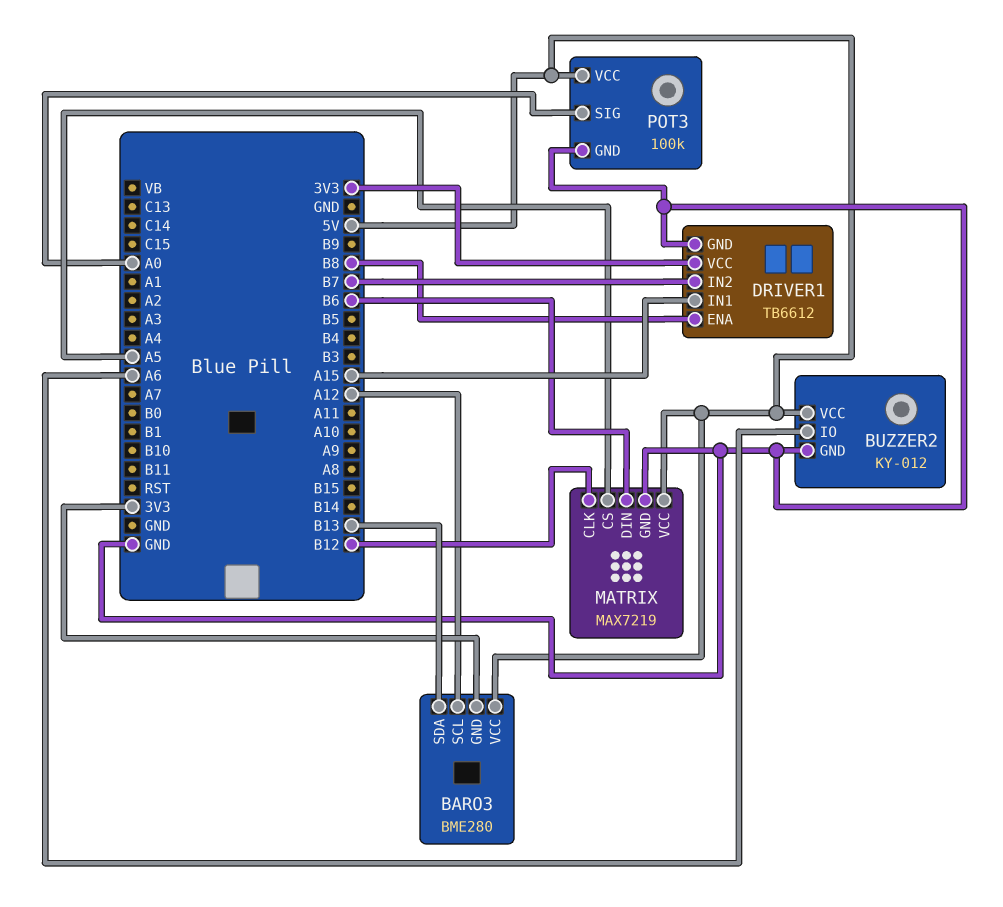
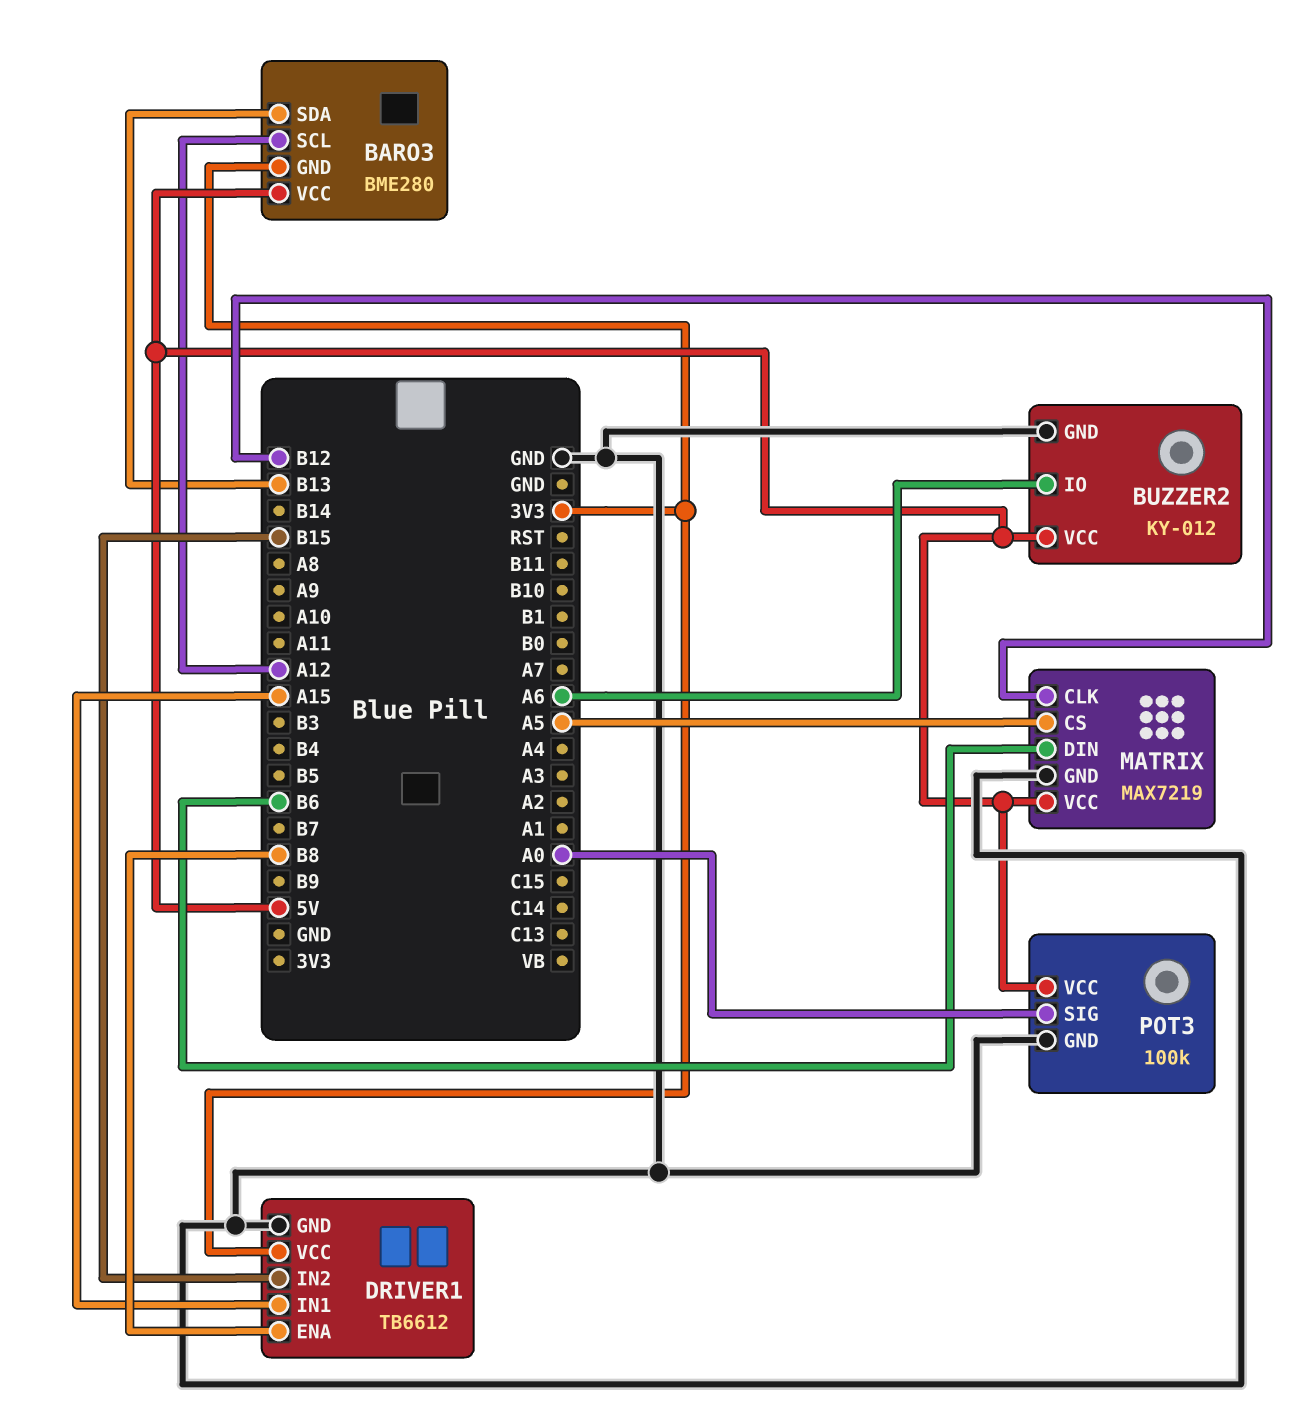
DRIVER1 pin IN2: B7 -> B15

